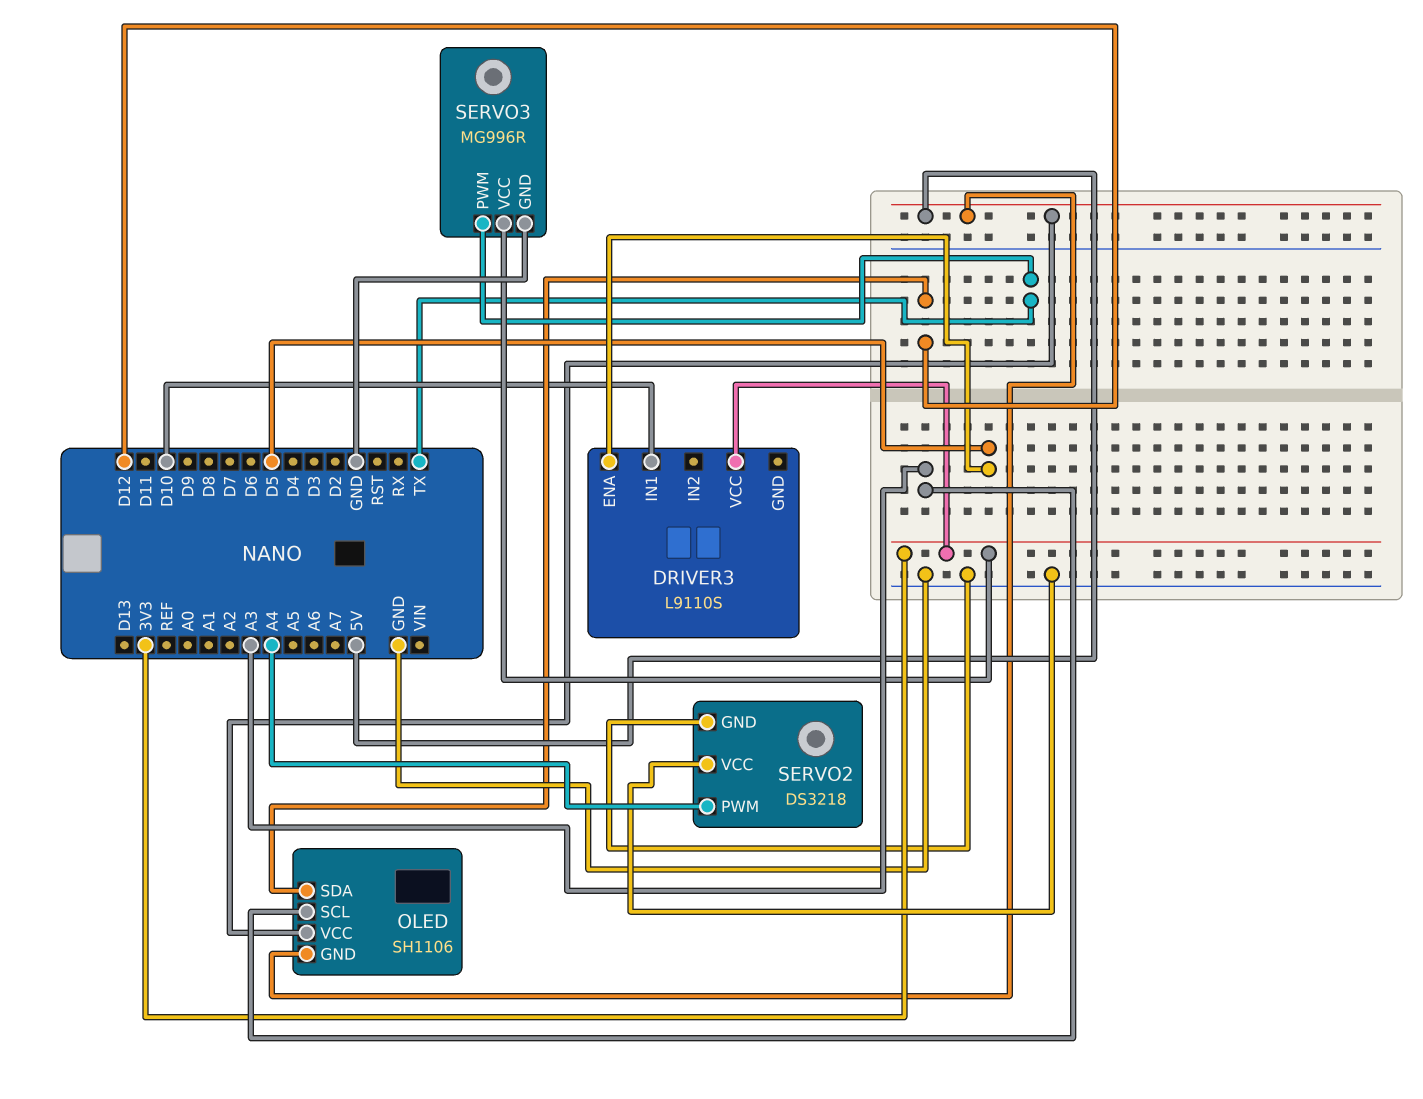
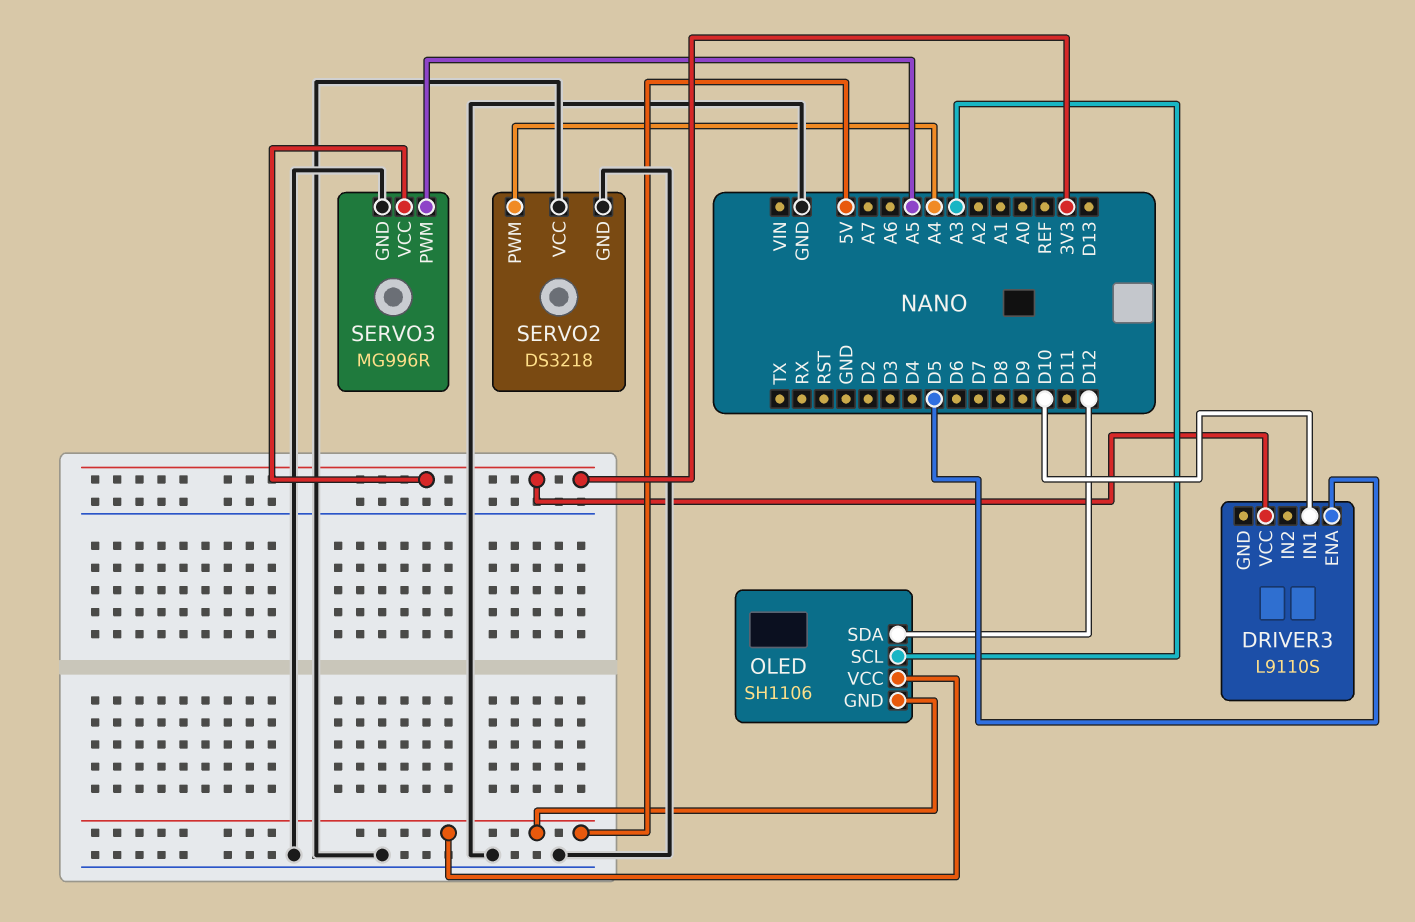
SERVO3 pin PWM: TX -> A5

